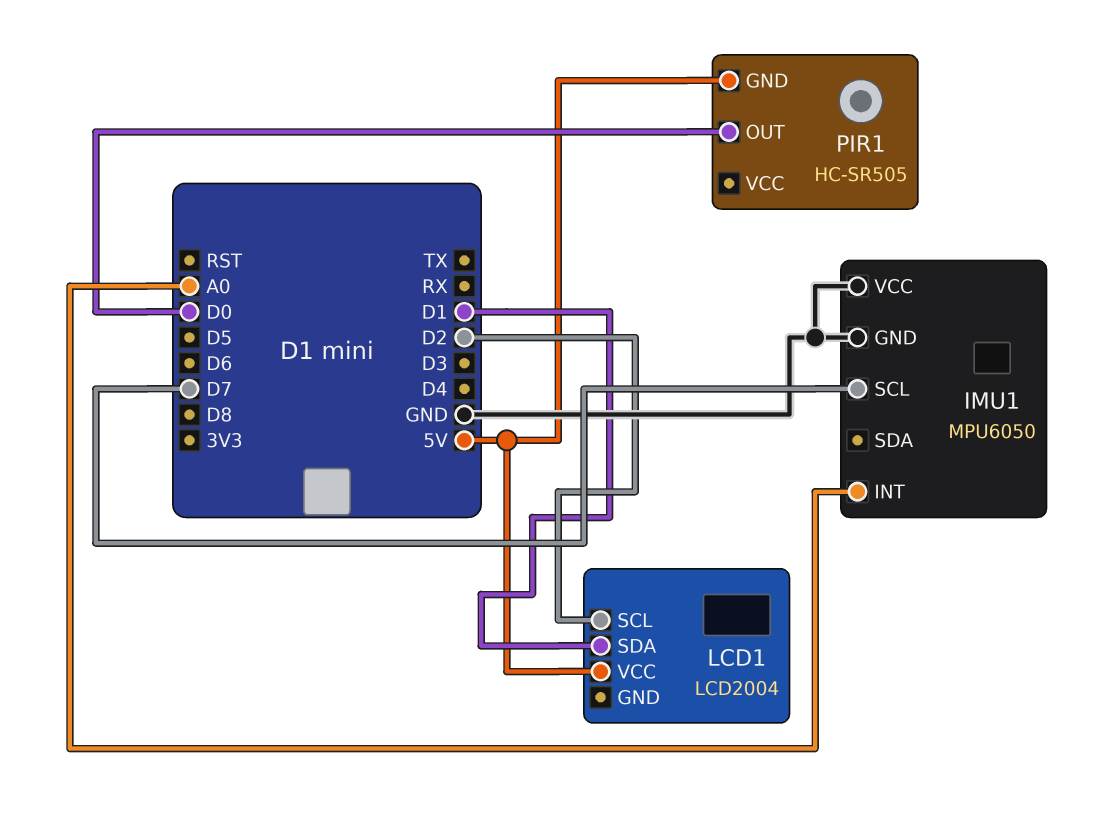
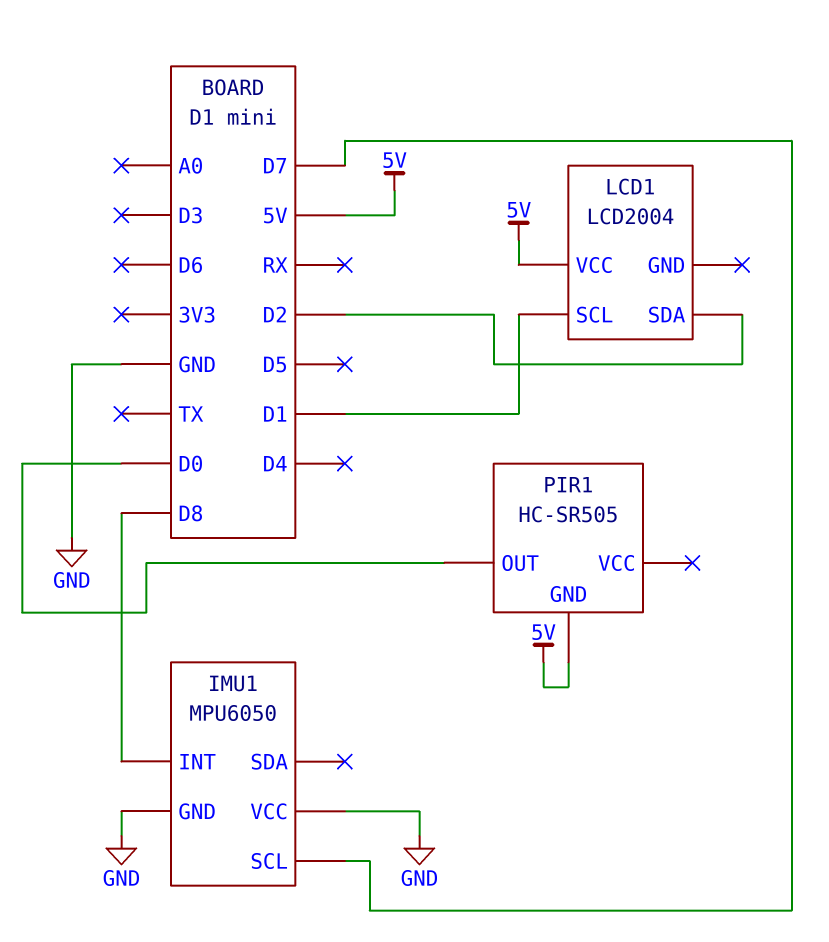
IMU1 pin INT: A0 -> D8
LCD1 pin SCL: D2 -> D1
LCD1 pin SDA: D1 -> D2

